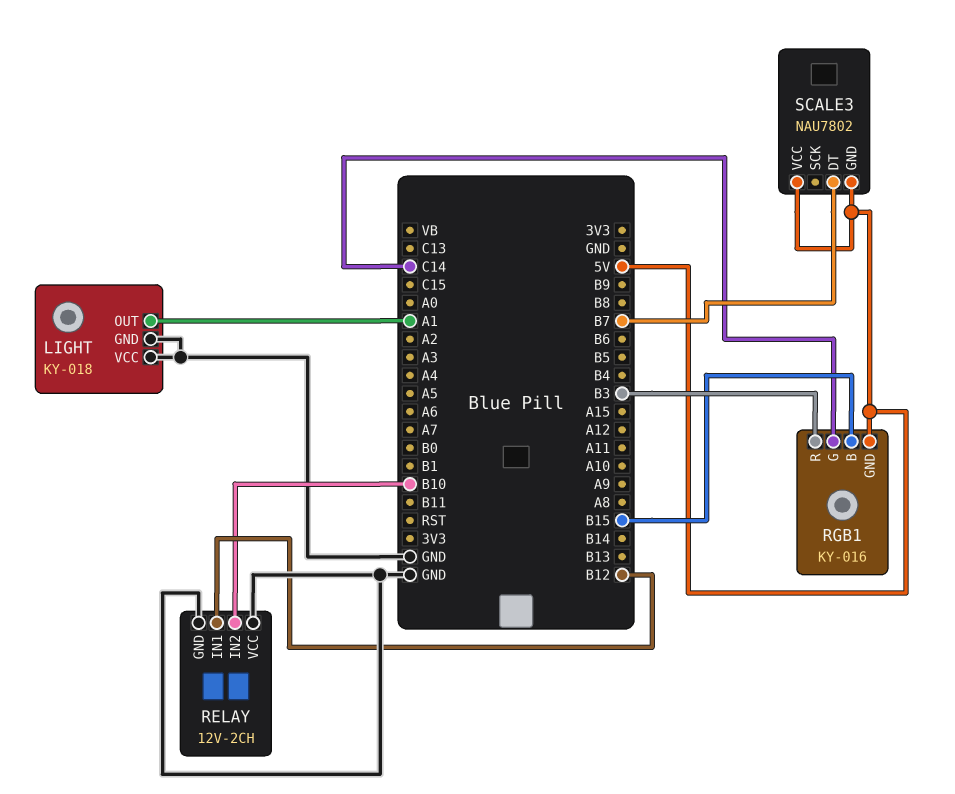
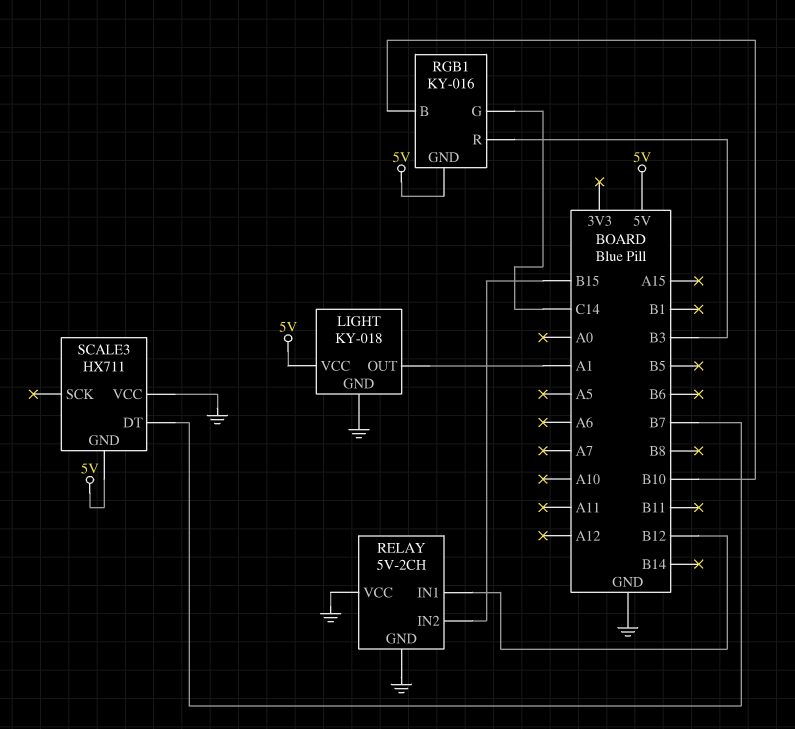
LIGHT pin VCC: GND -> 5V
RELAY: 12V-2CH -> 5V-2CH
RELAY pin IN2: B10 -> B15
RGB1 pin B: B15 -> B10
SCALE3: NAU7802 -> HX711
SCALE3 pin VCC: 5V -> GND

